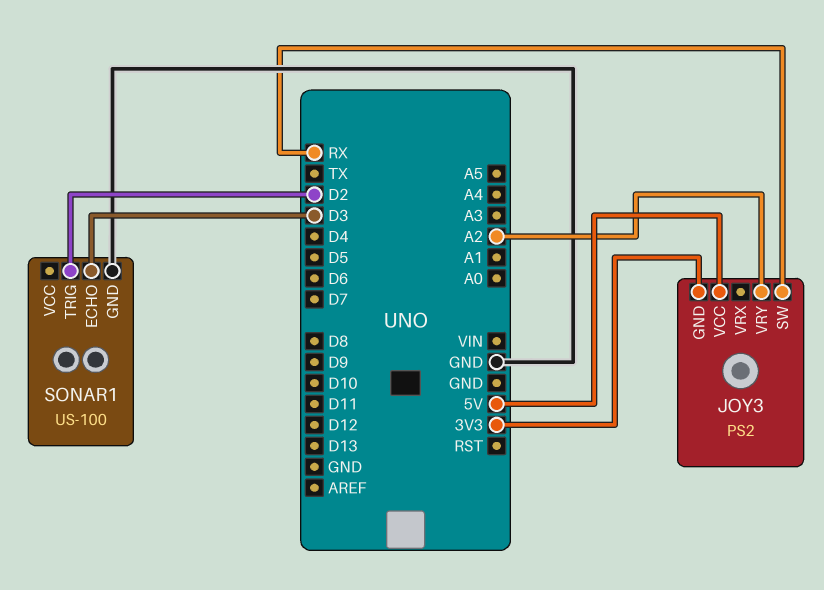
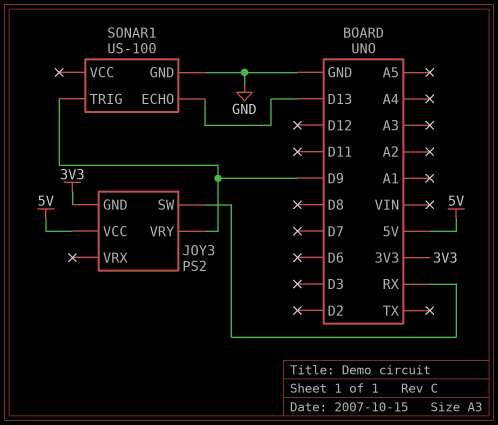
JOY3 pin VRY: A2 -> D9
SONAR1 pin ECHO: D3 -> D13
SONAR1 pin TRIG: D2 -> D9

